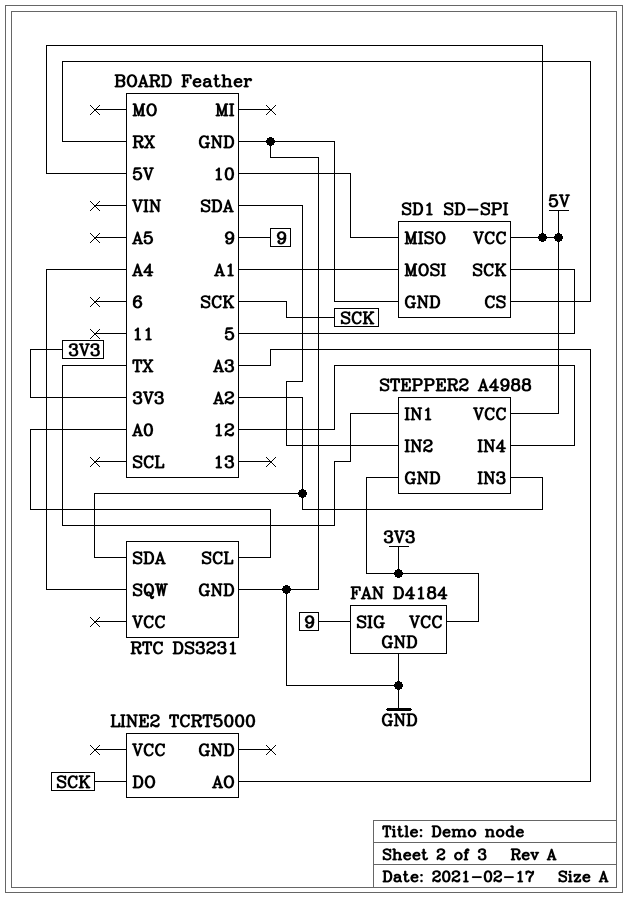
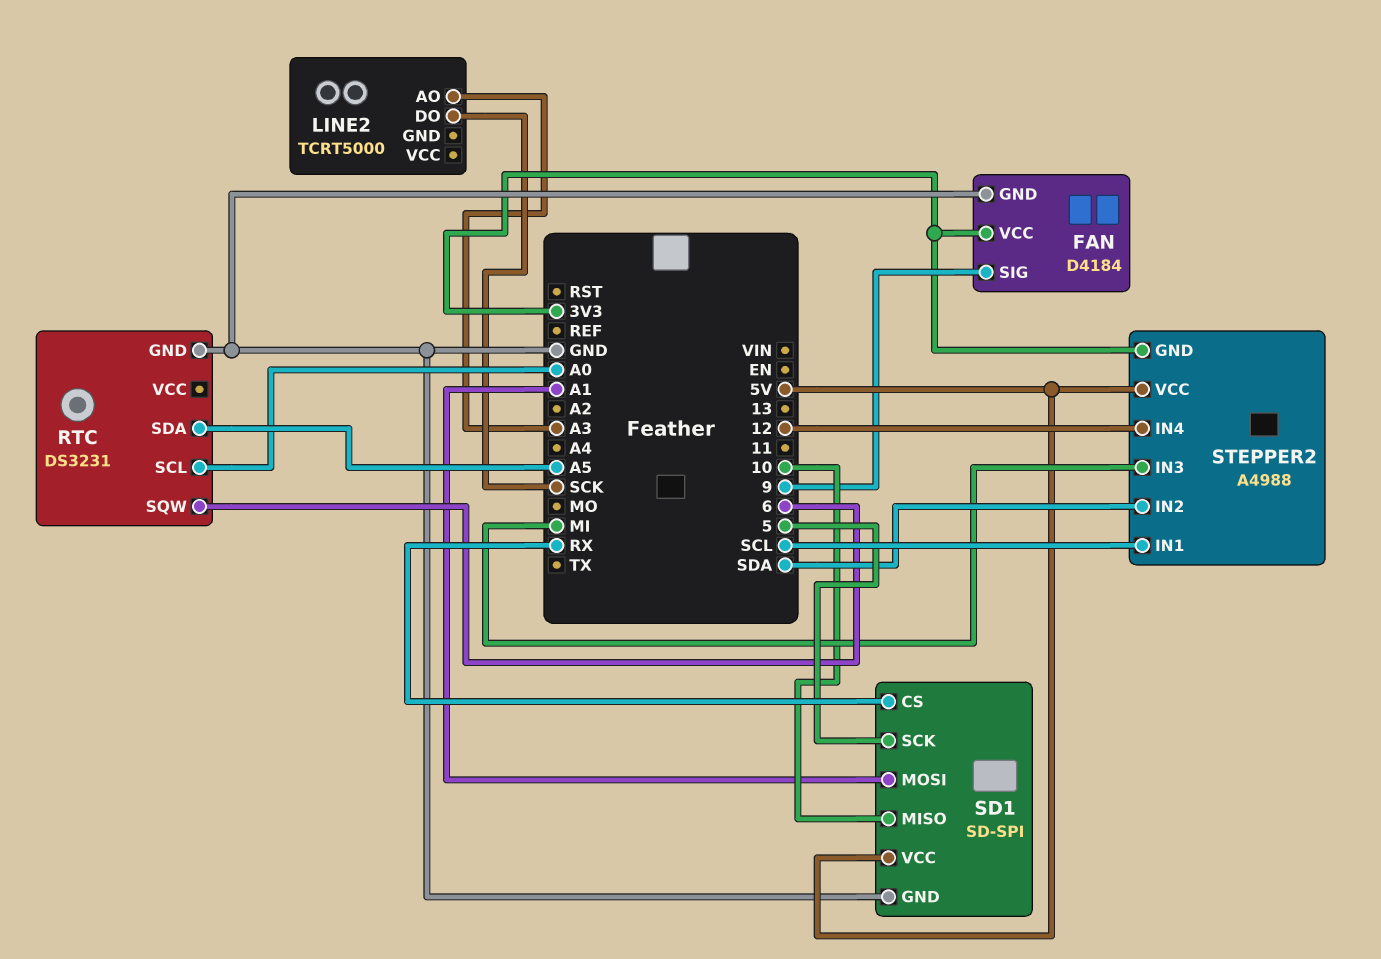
RTC pin SDA: A2 -> A5
RTC pin SQW: A4 -> 6
STEPPER2 pin IN1: TX -> SCL
STEPPER2 pin IN3: A2 -> MI

